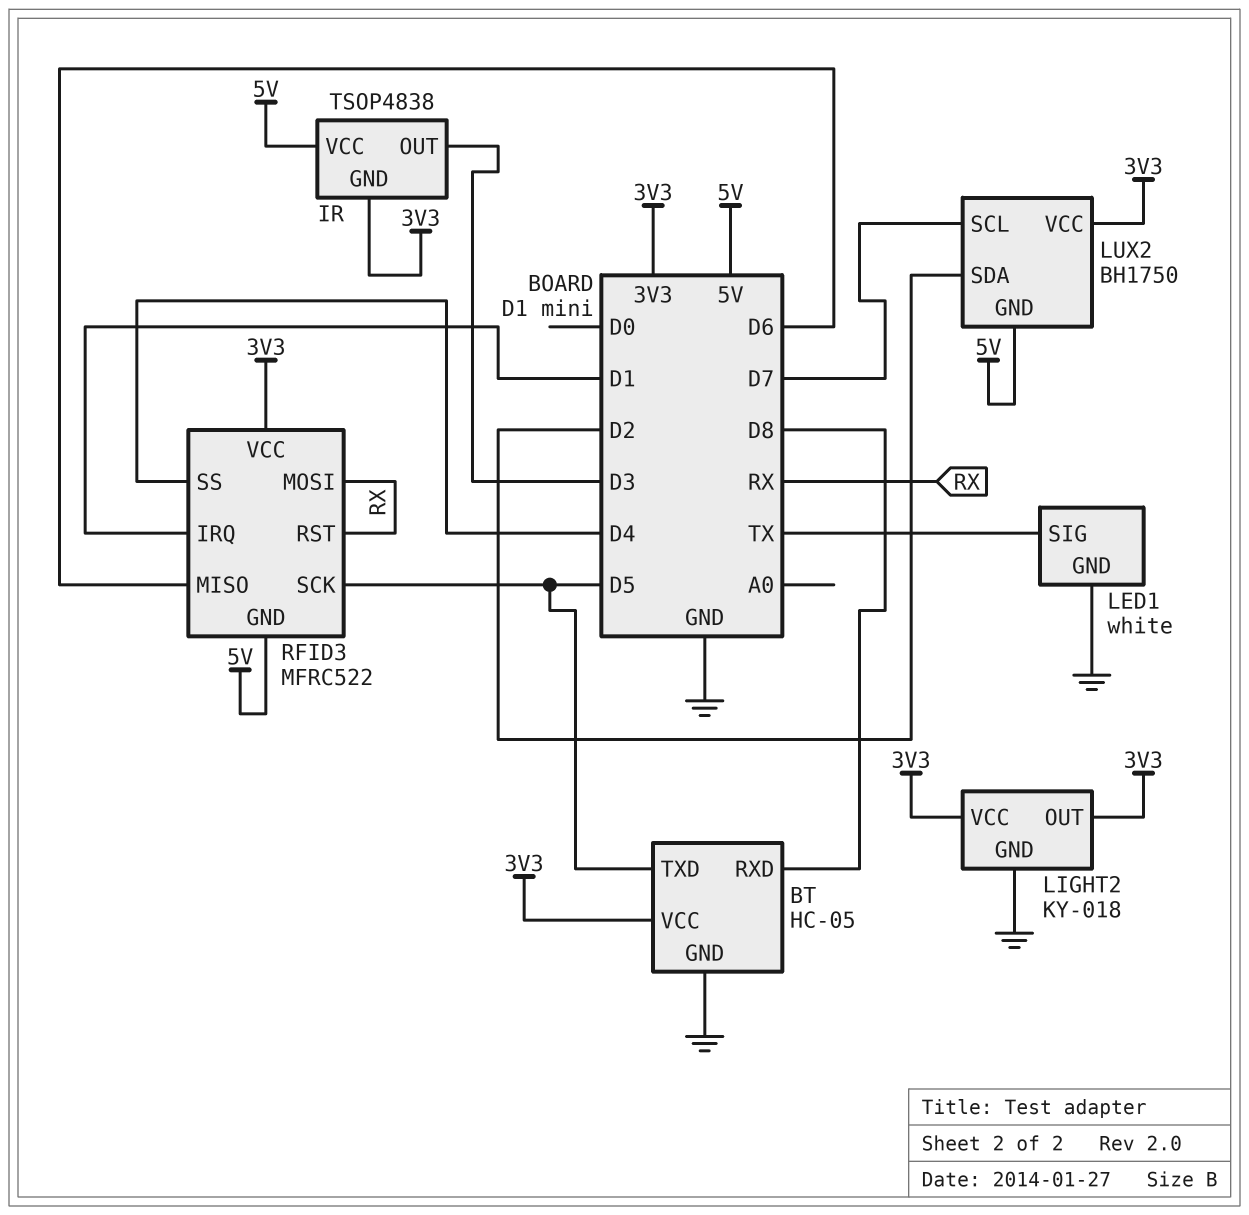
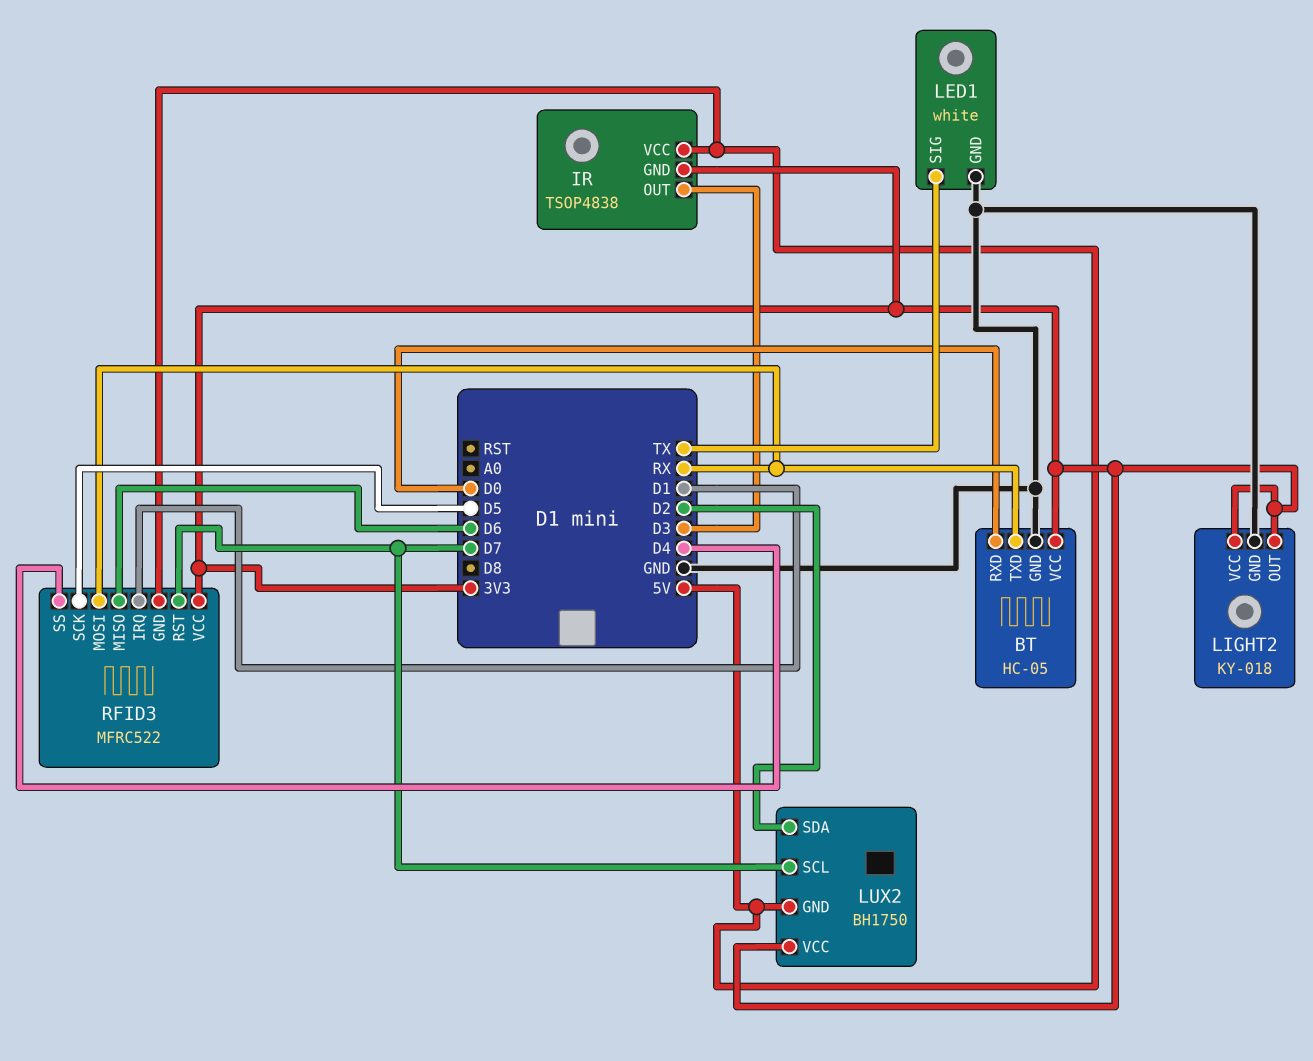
BT pin RXD: D8 -> D0
BT pin TXD: D5 -> RX
RFID3 pin RST: RX -> D7

